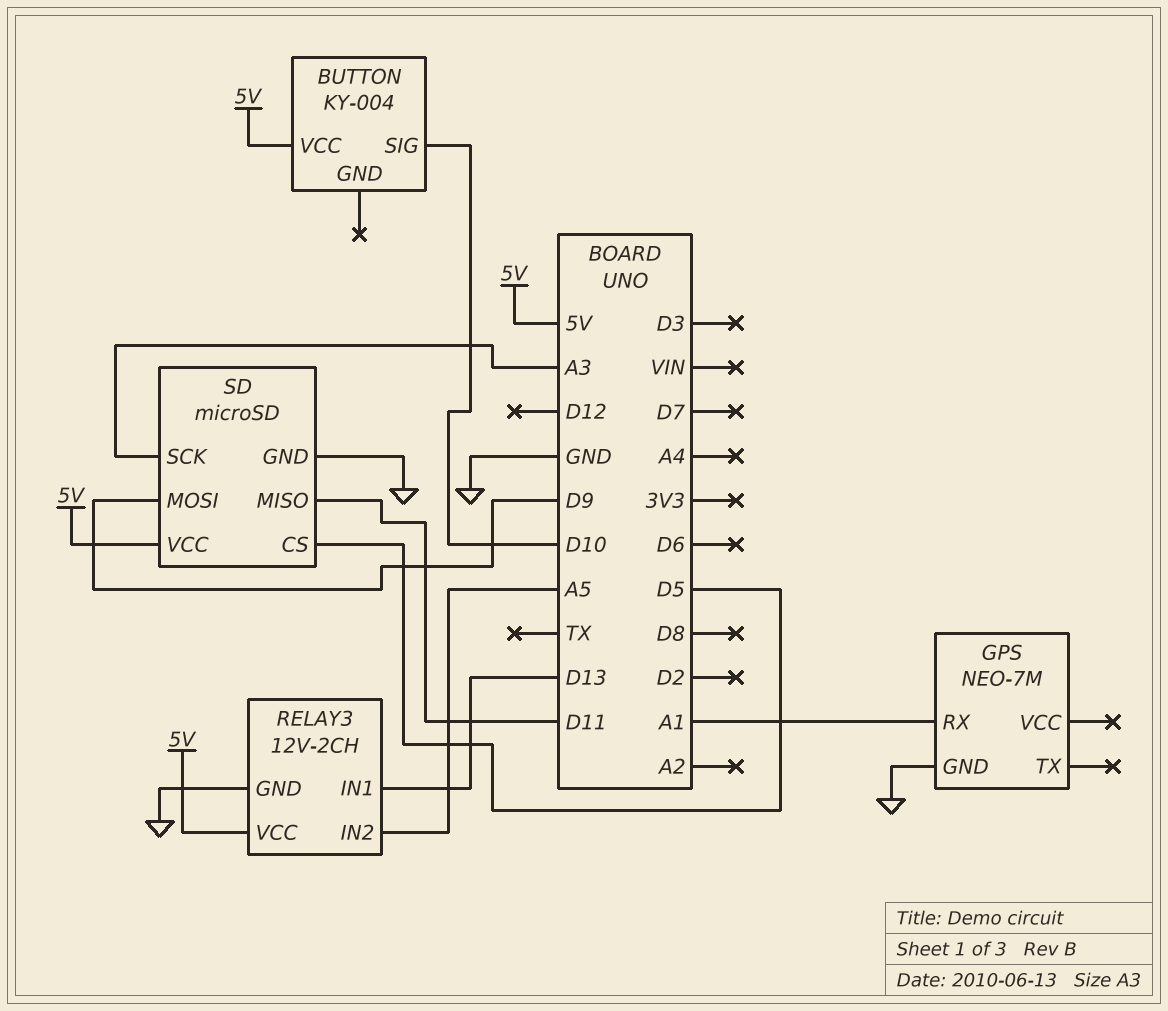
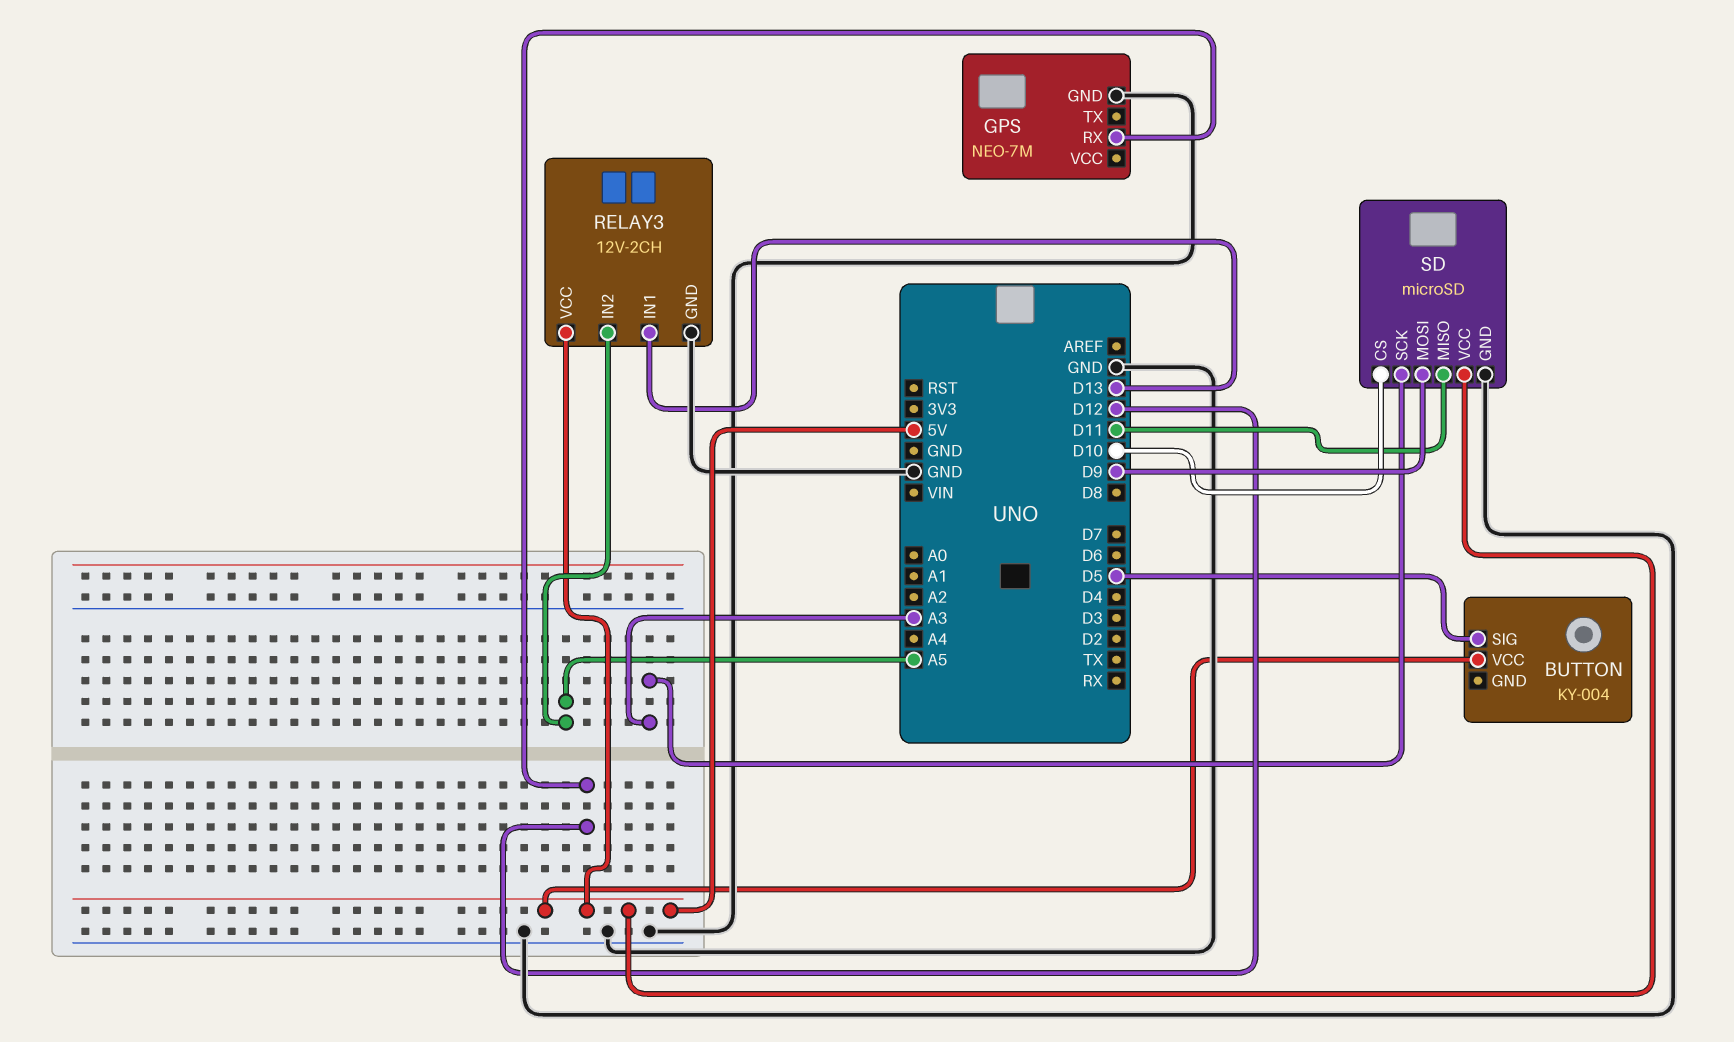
BUTTON pin SIG: D10 -> D5
GPS pin RX: A1 -> D12
SD pin CS: D5 -> D10

